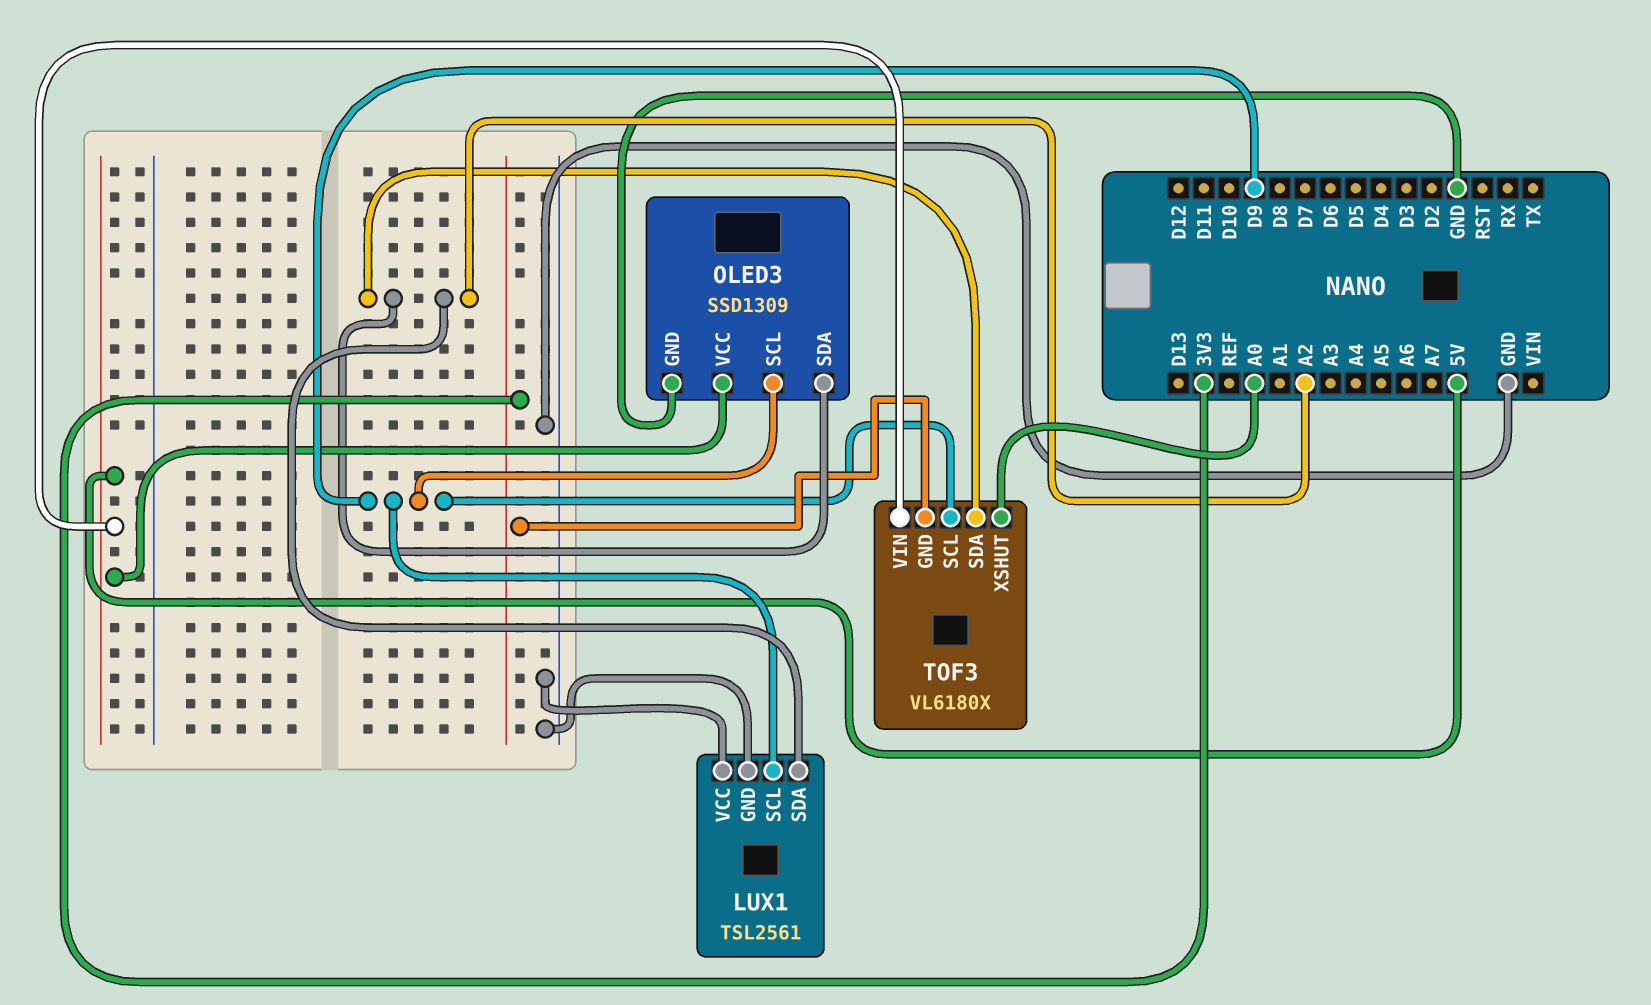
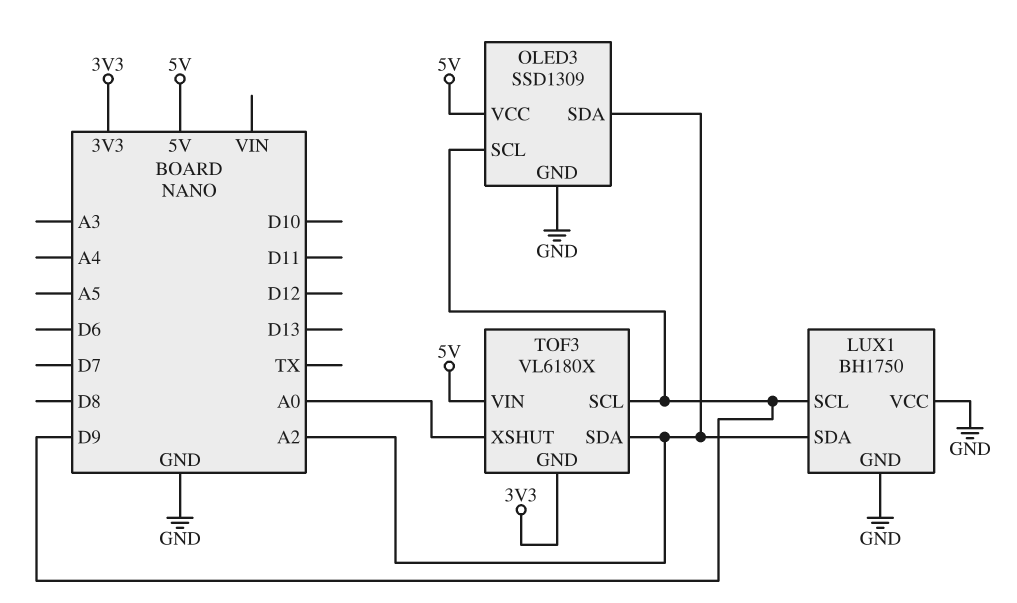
LUX1: TSL2561 -> BH1750

